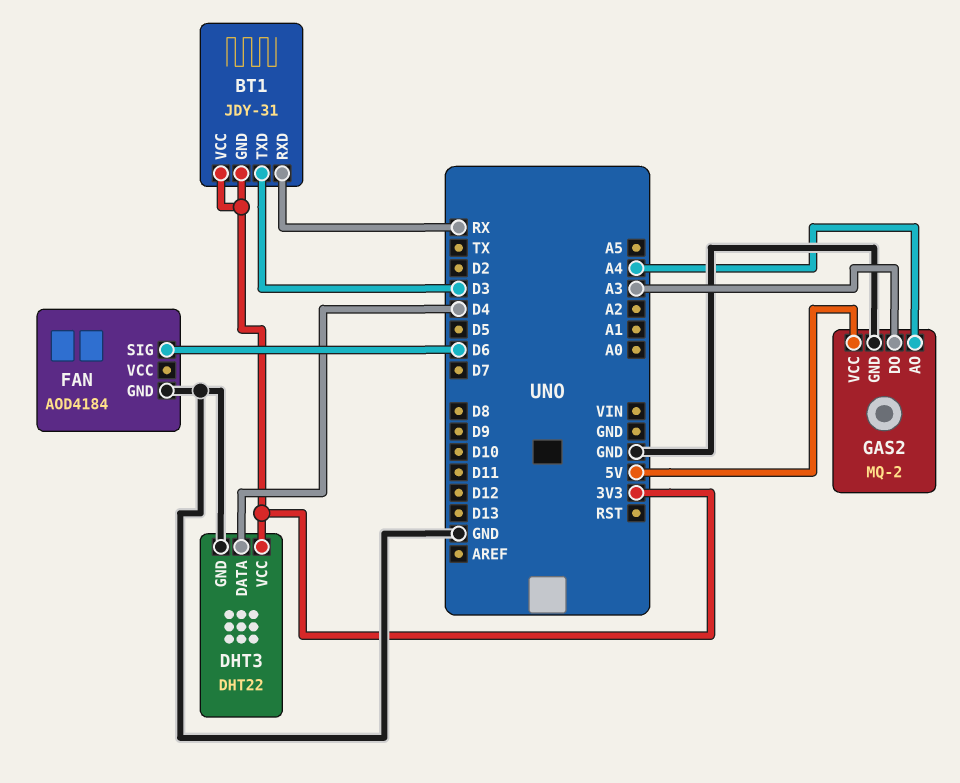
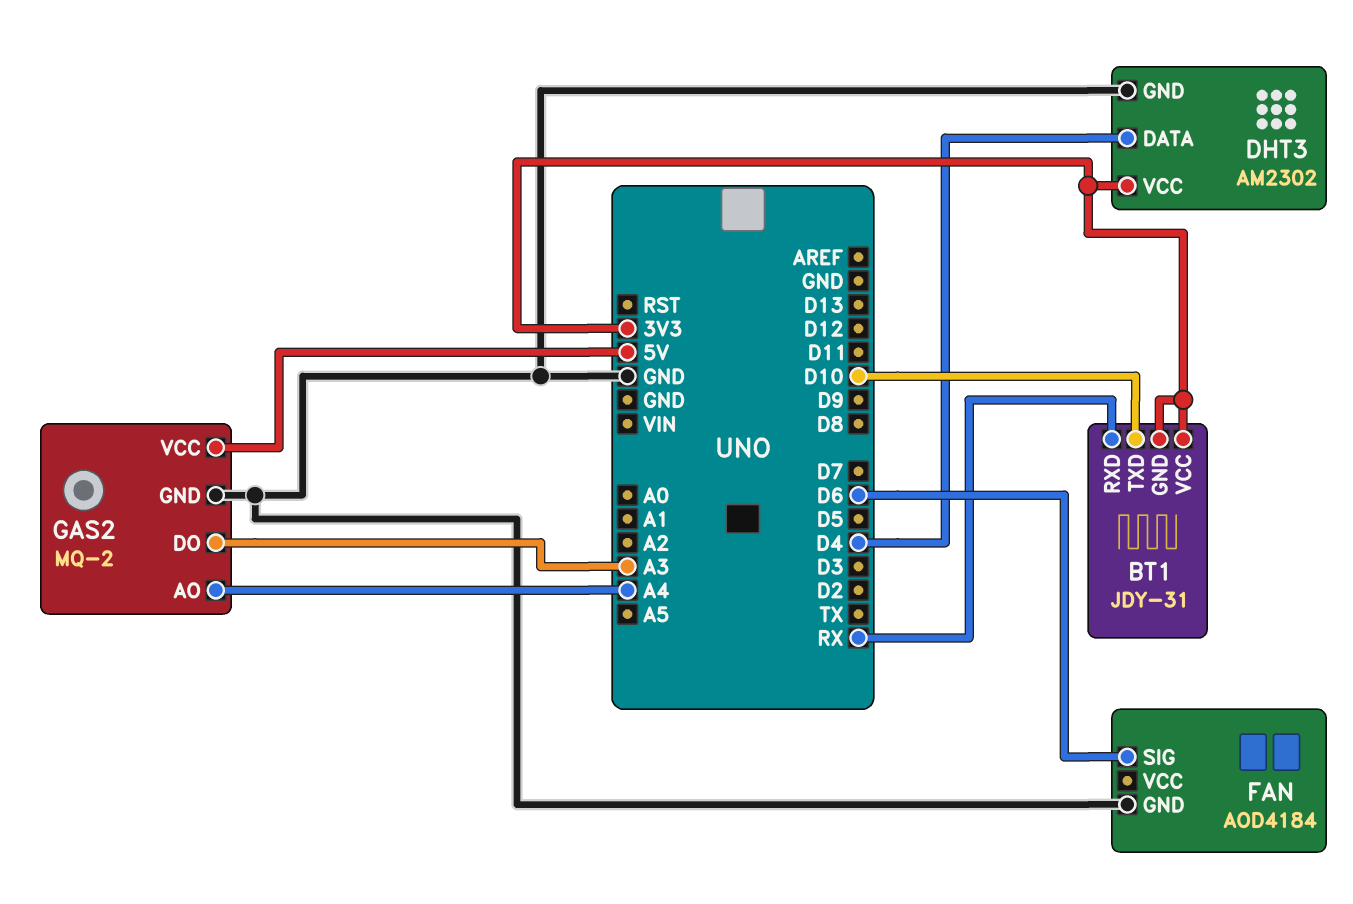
BT1 pin TXD: D3 -> D10
DHT3: DHT22 -> AM2302

